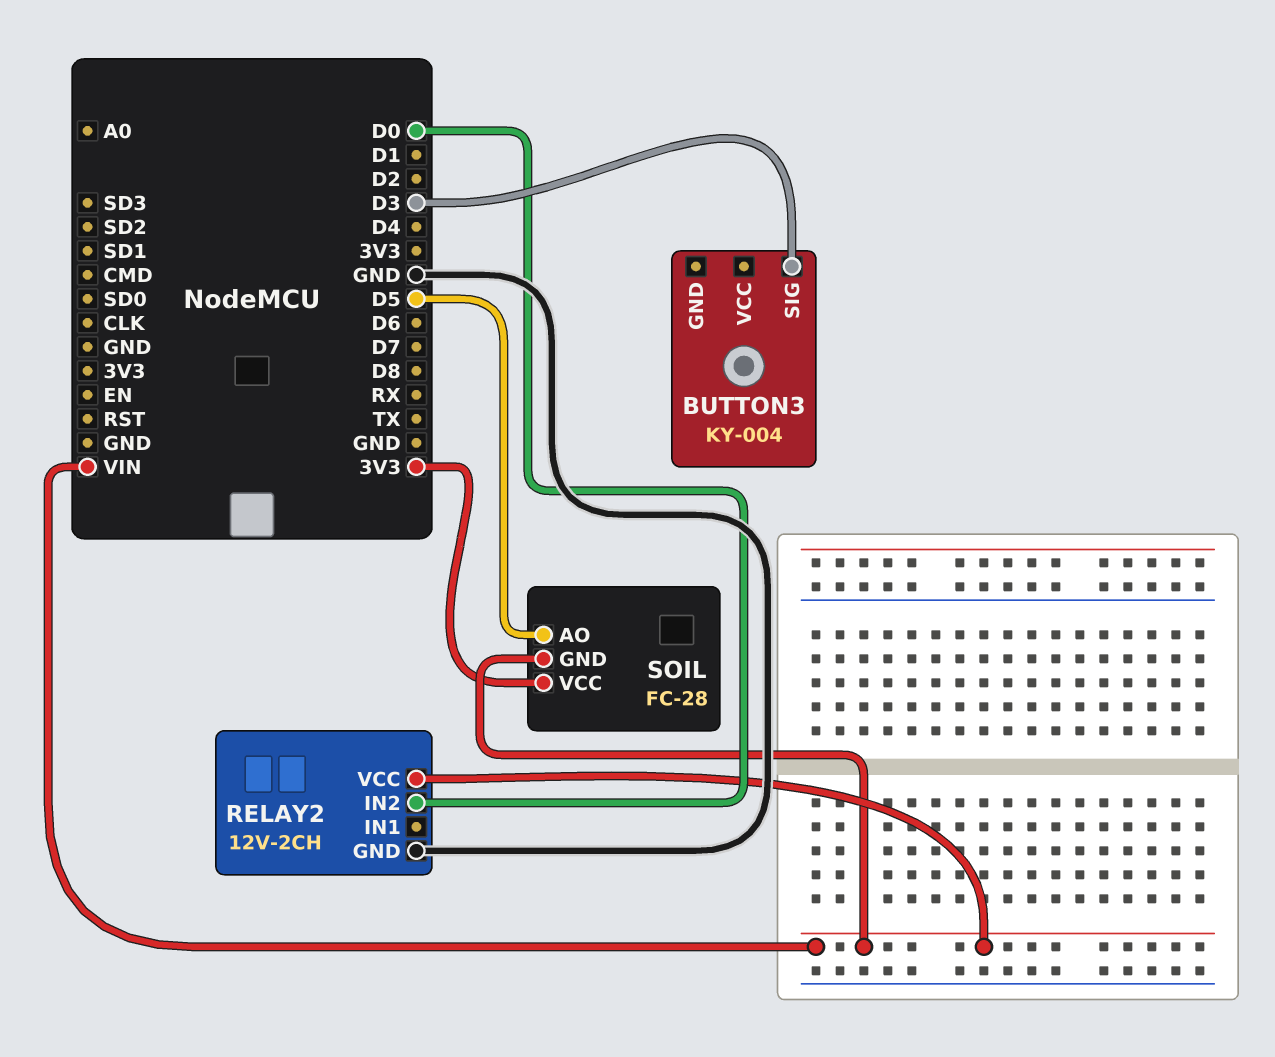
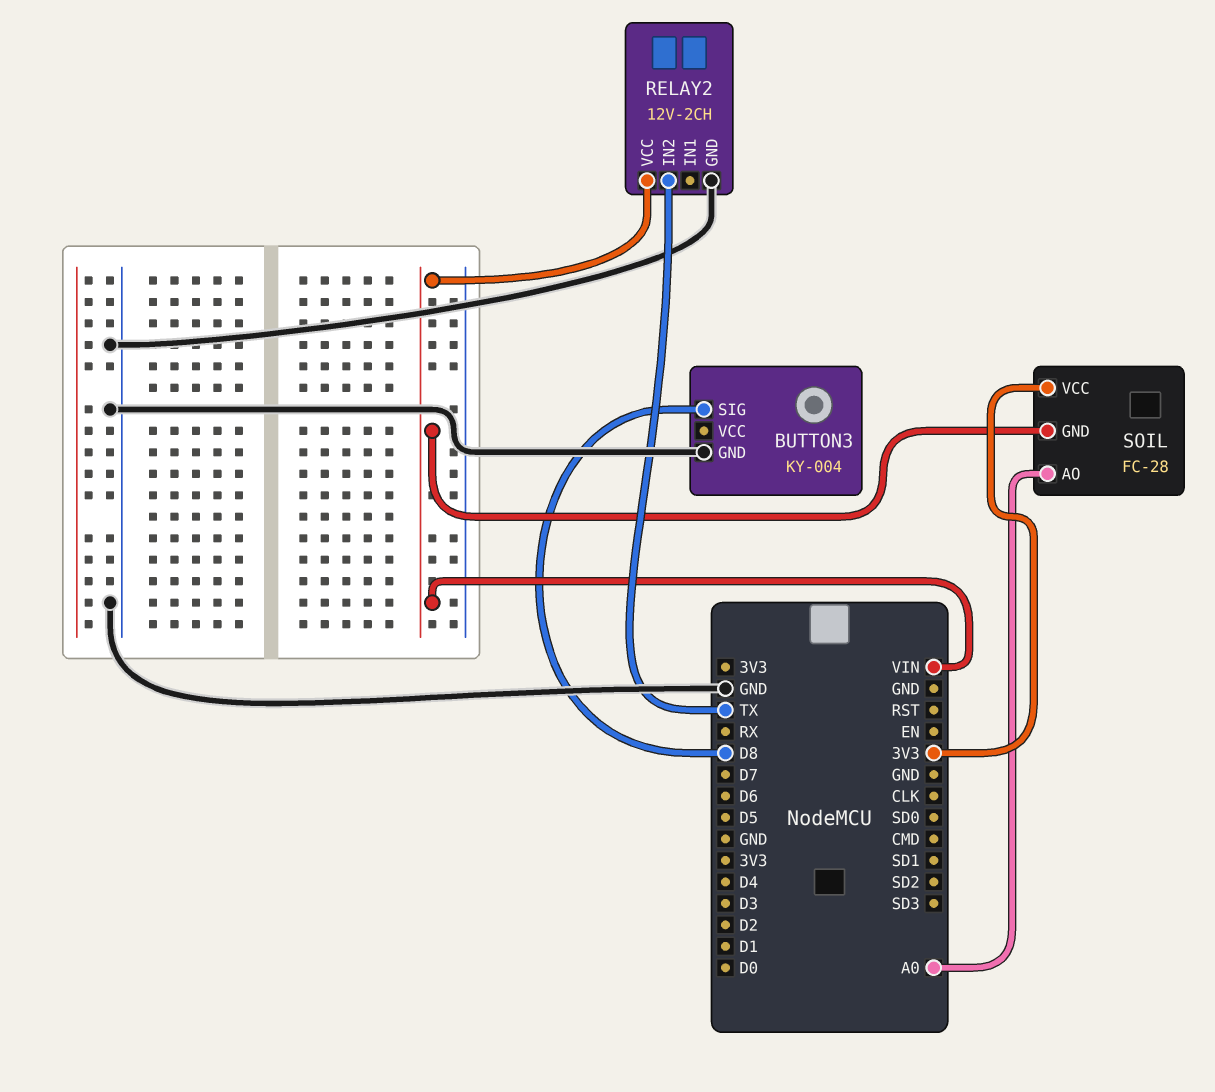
BUTTON3 pin GND: none -> GND
BUTTON3 pin SIG: D3 -> D8
RELAY2 pin IN2: D0 -> TX
SOIL pin AO: D5 -> A0

